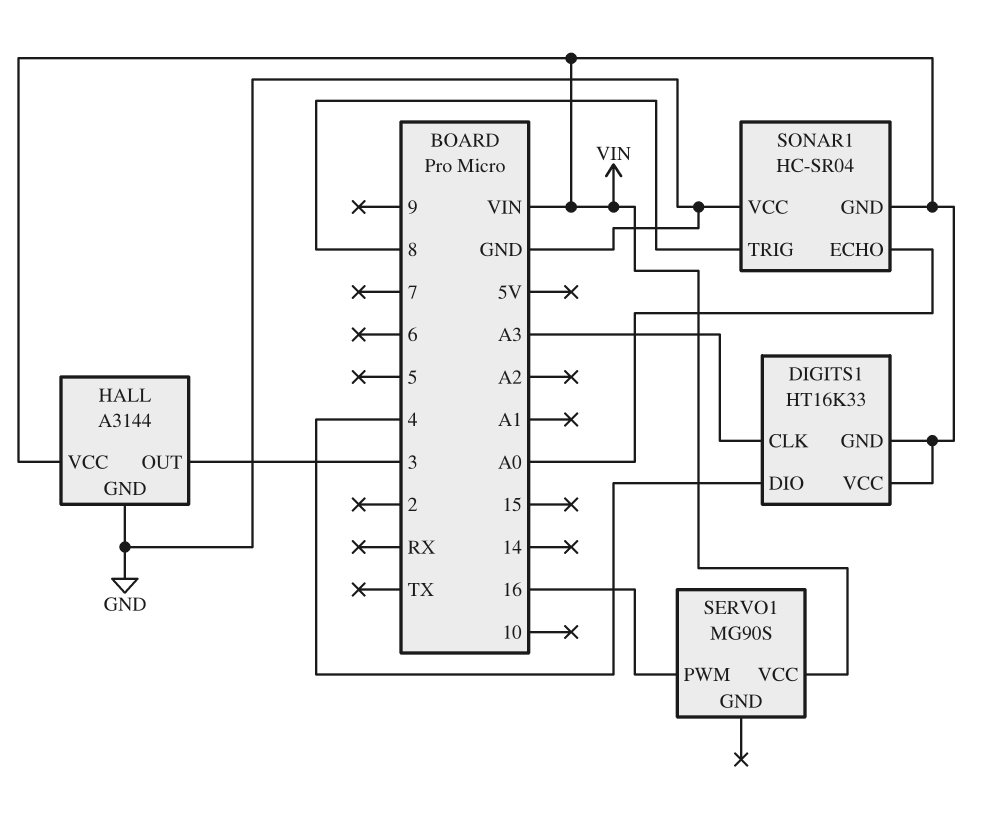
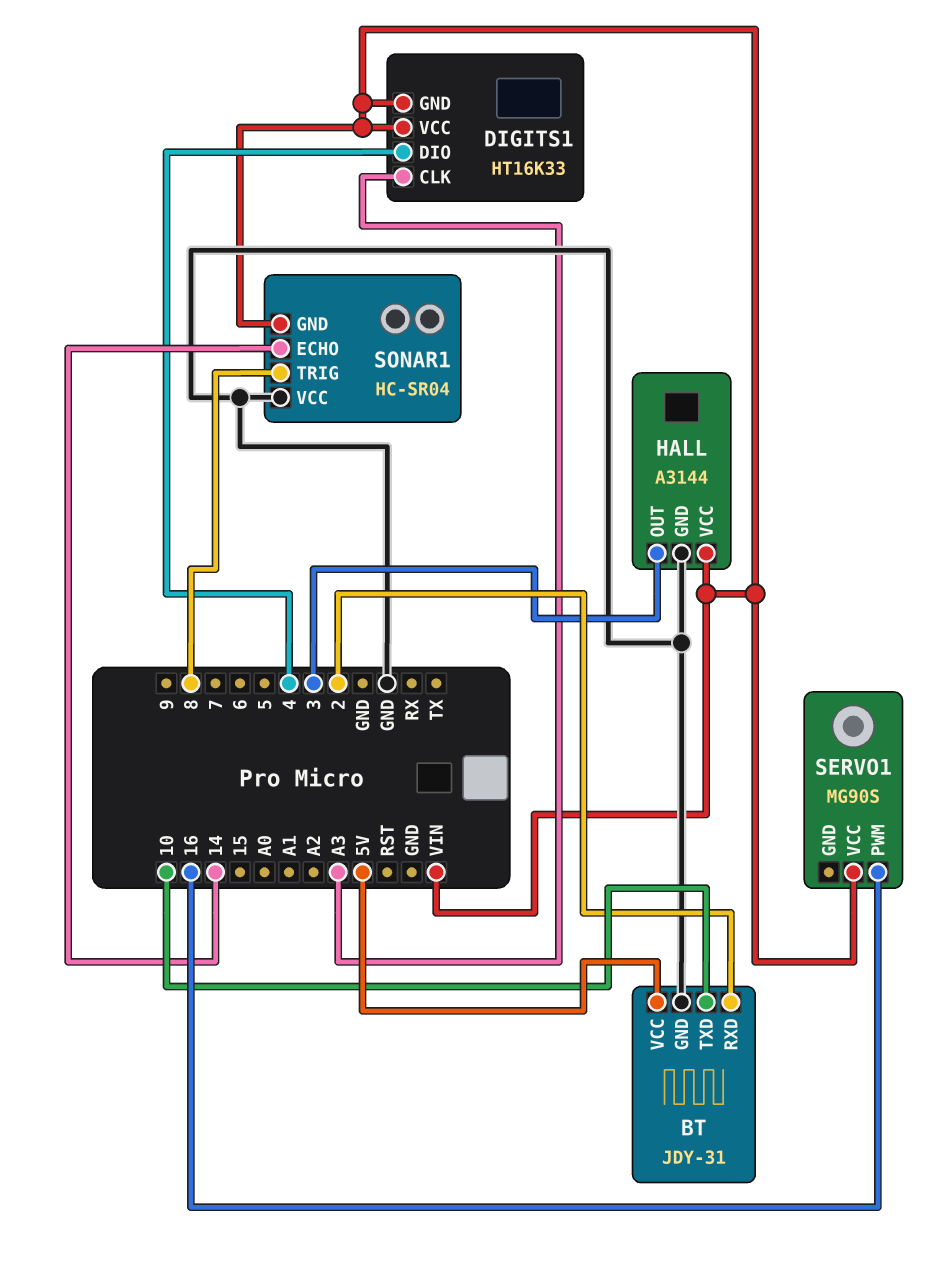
BT: none -> JDY-31
BT pin GND: none -> GND
BT pin RXD: none -> 2
BT pin TXD: none -> 10
BT pin VCC: none -> 5V
SONAR1 pin ECHO: A0 -> 14

